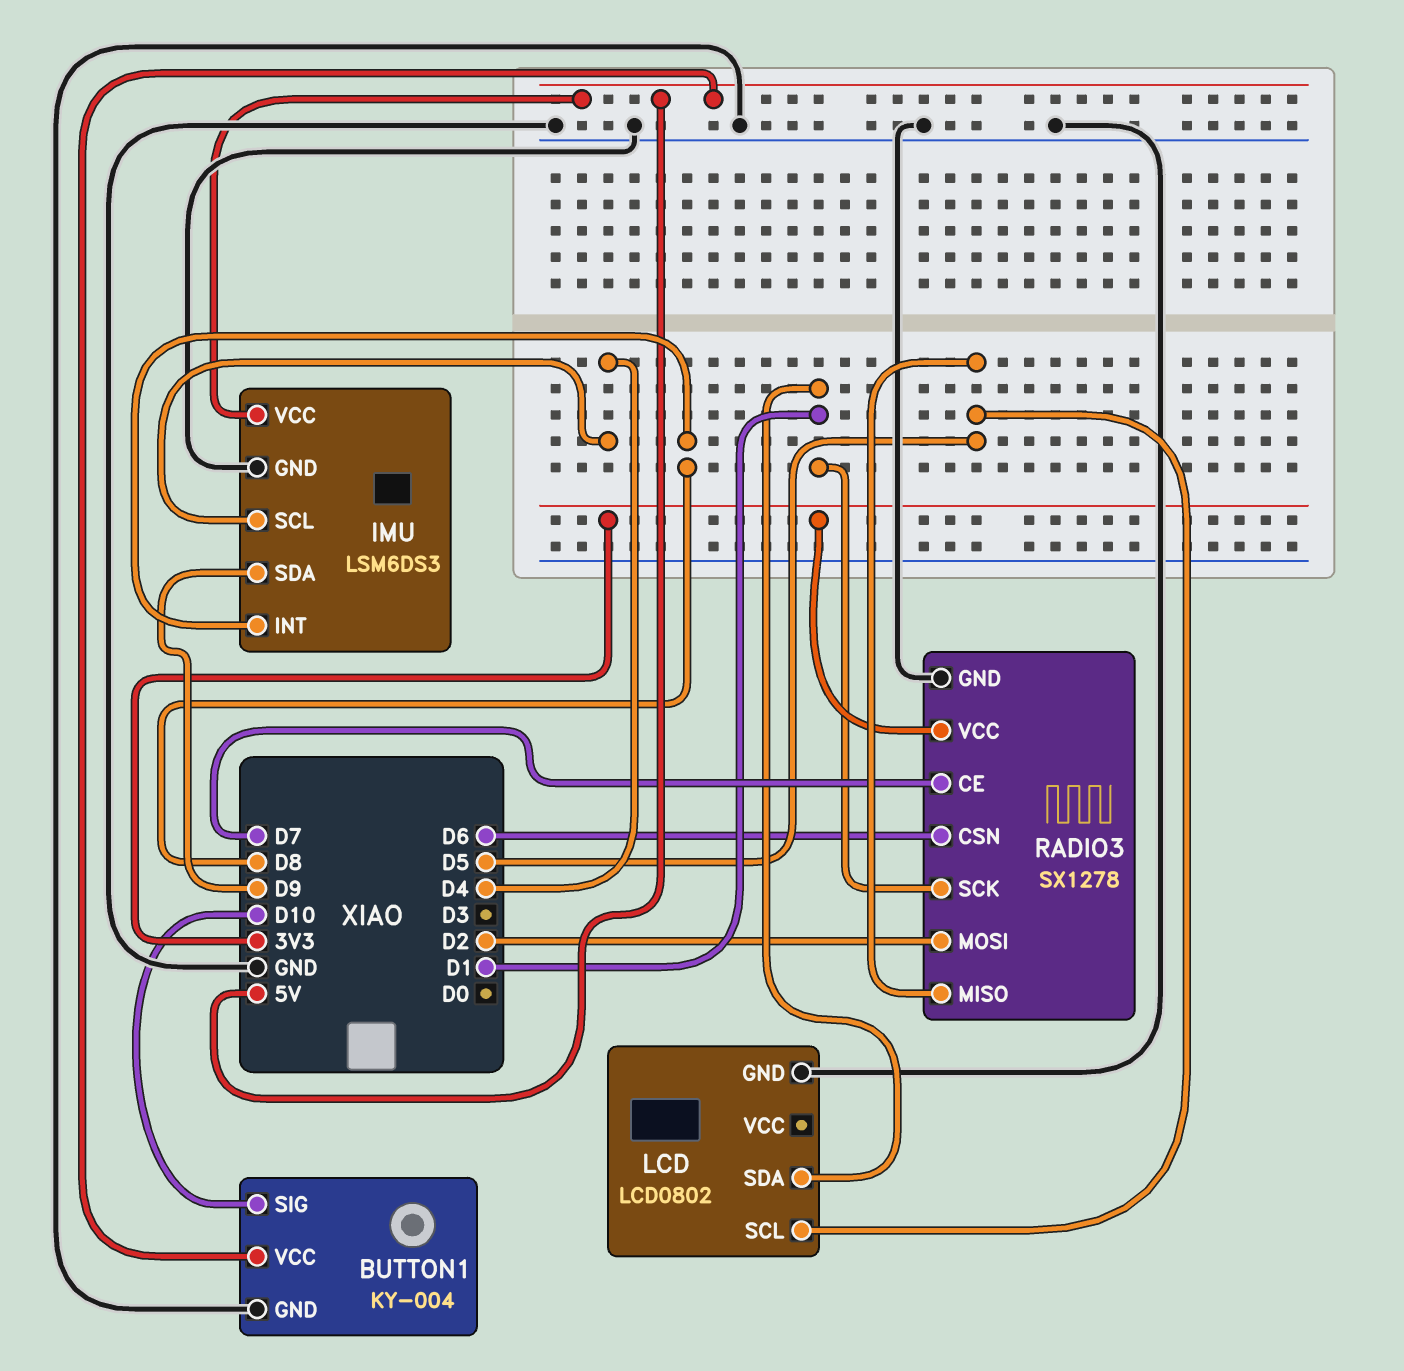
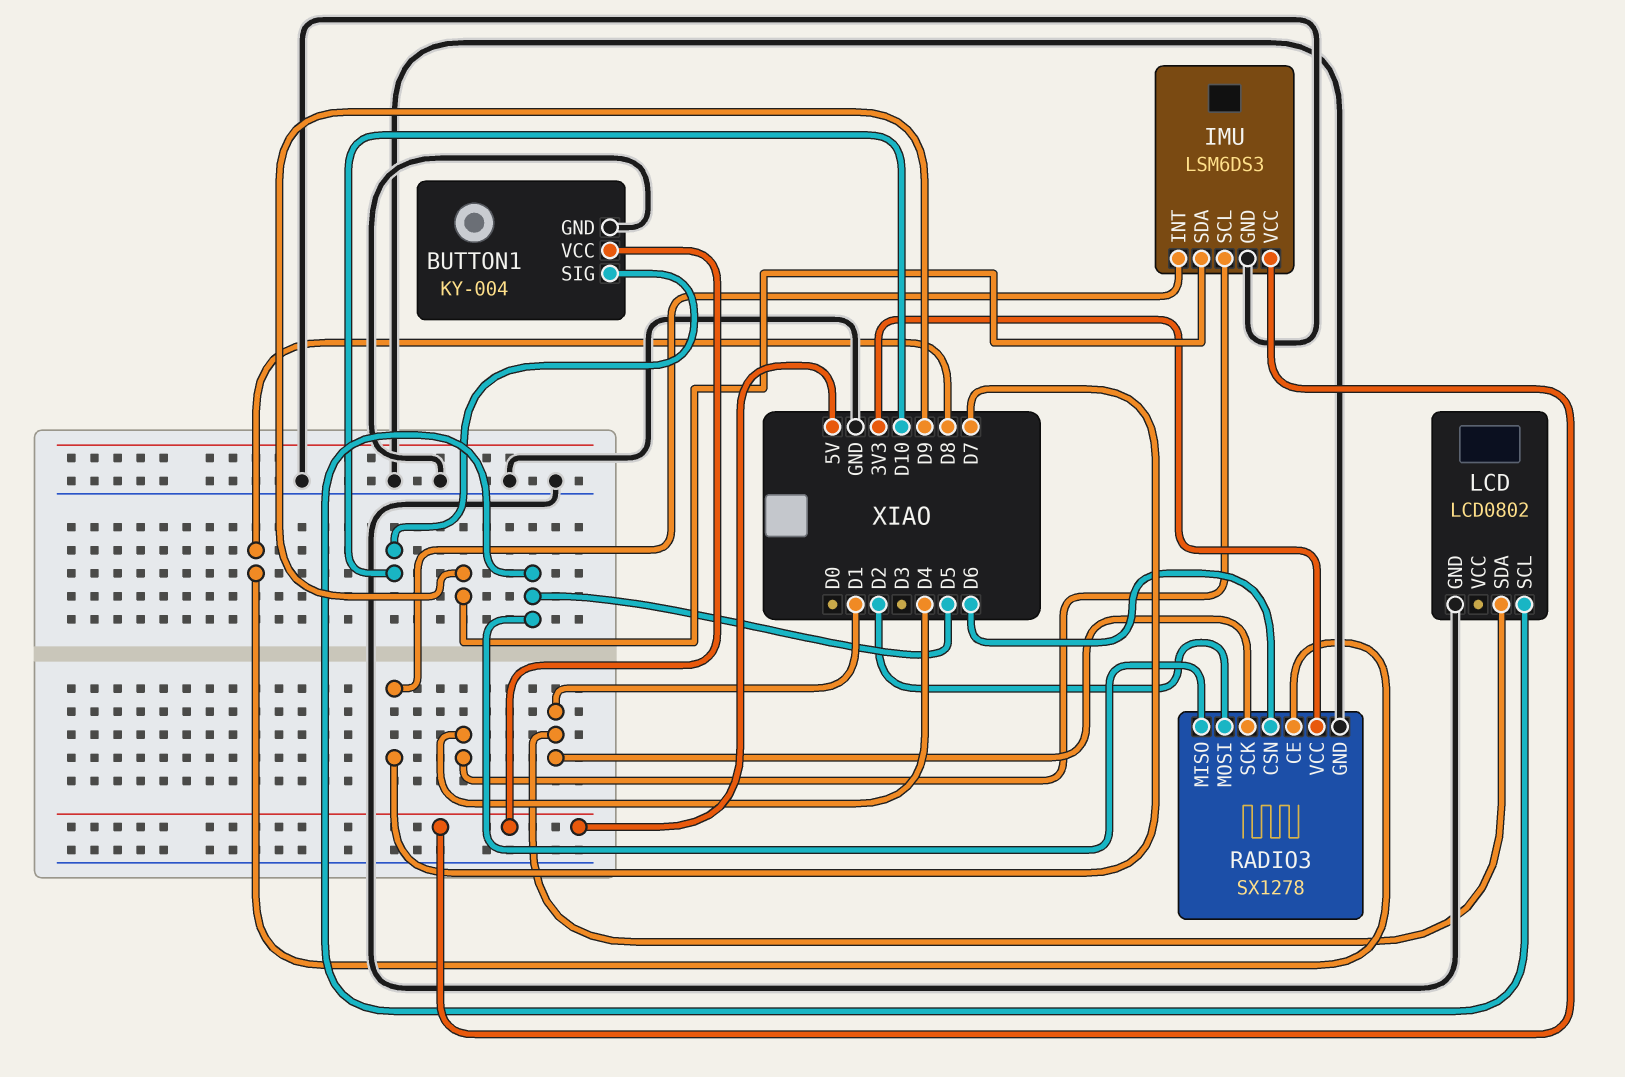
IMU pin INT: D8 -> D7
RADIO3 pin CE: D7 -> D8

